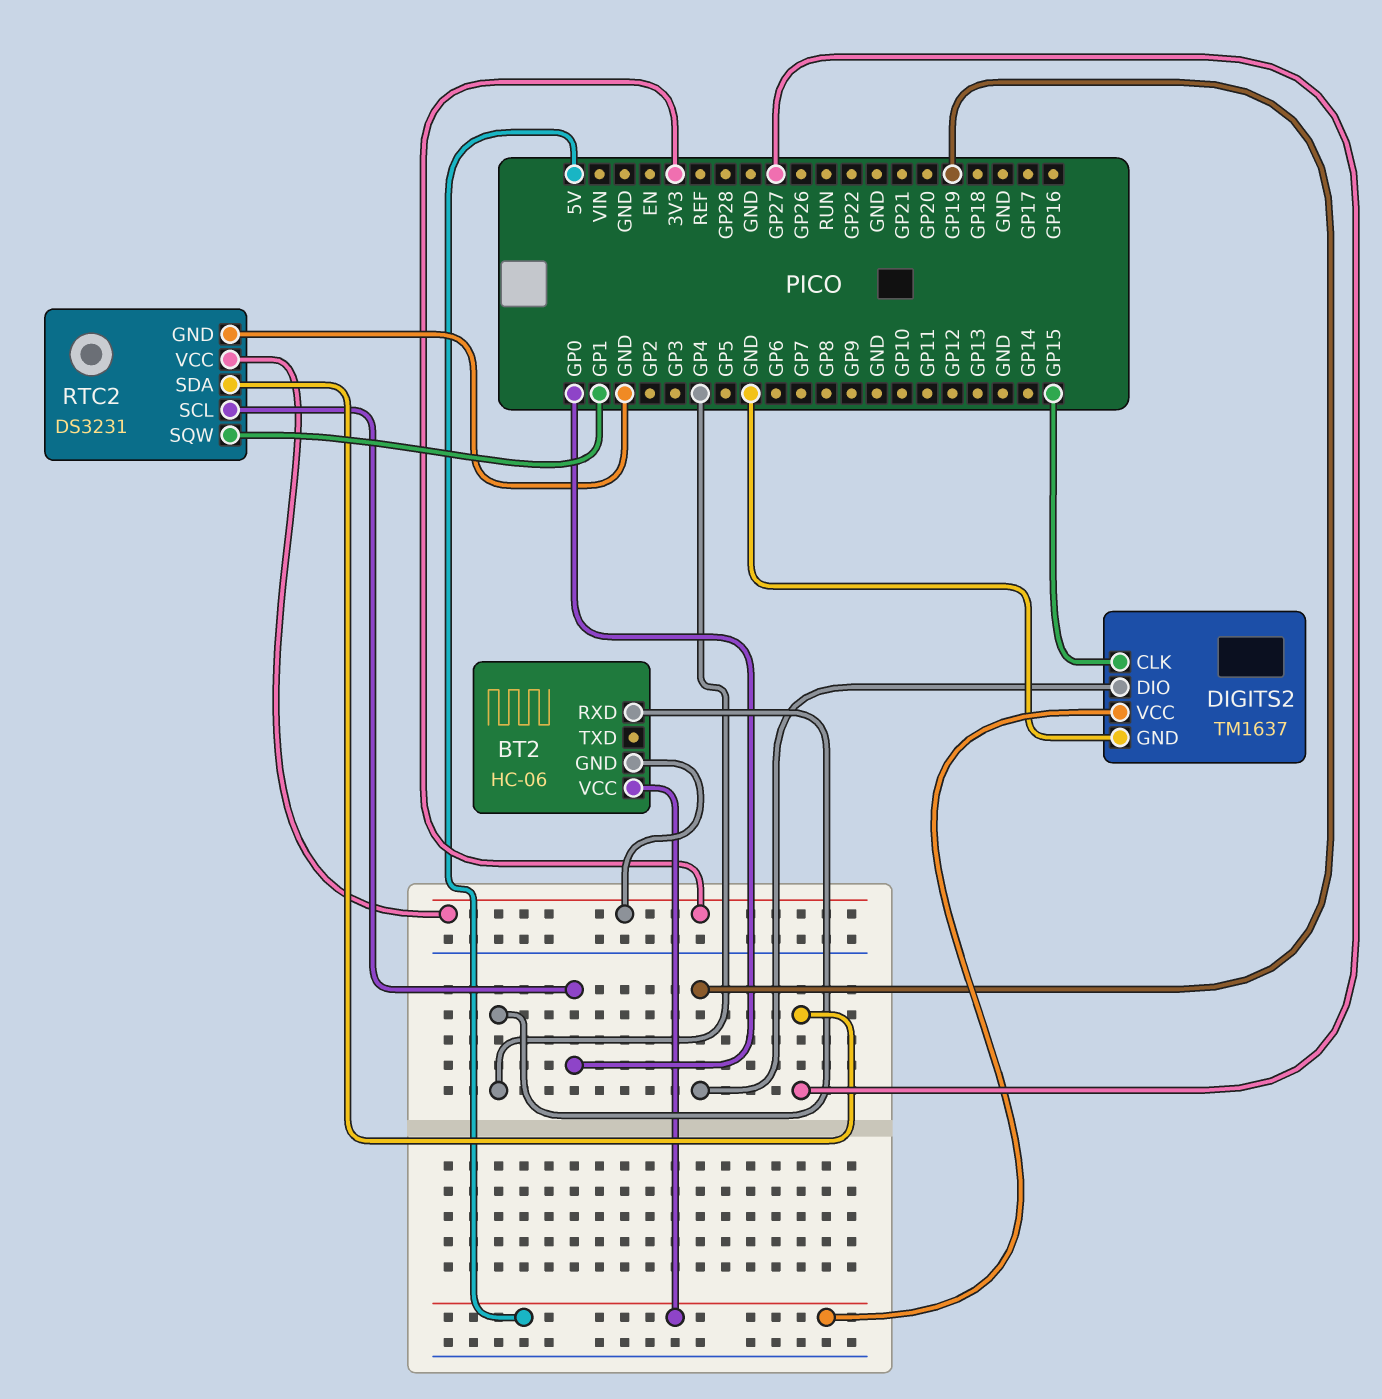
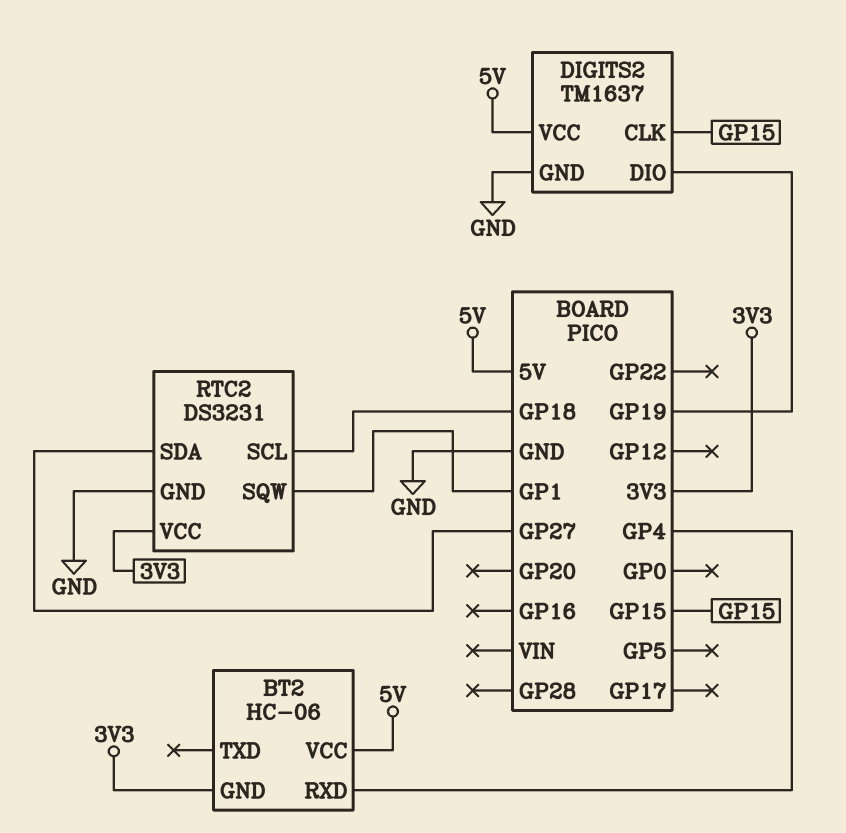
RTC2 pin SCL: GP0 -> GP18

